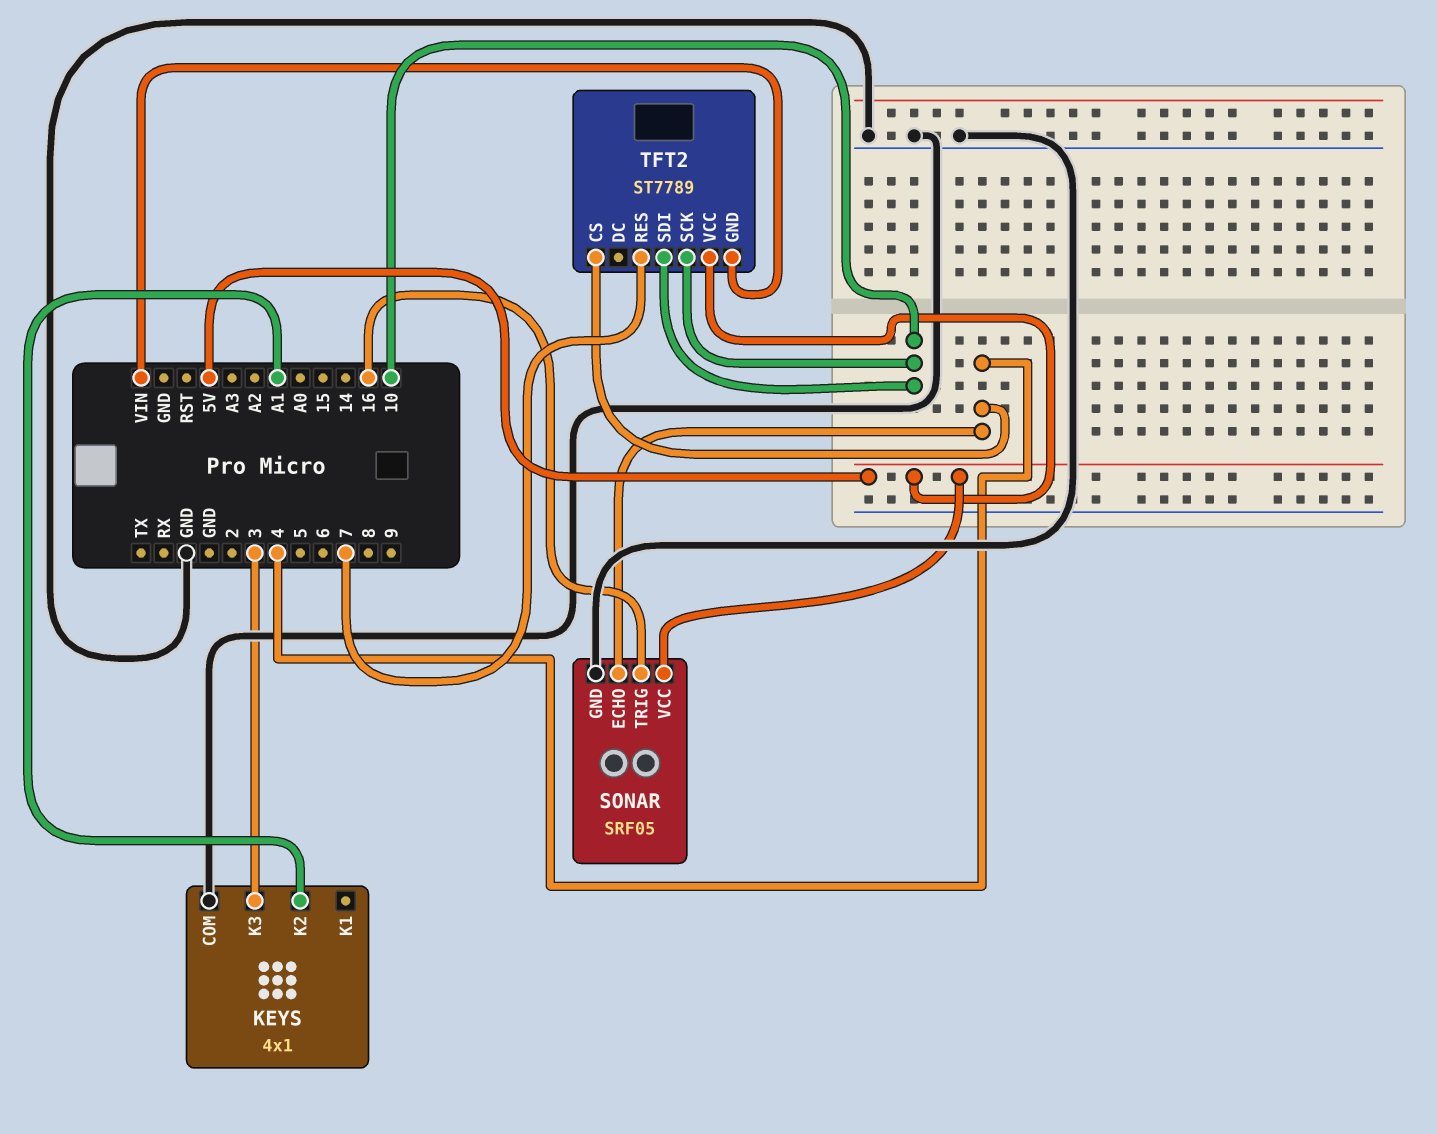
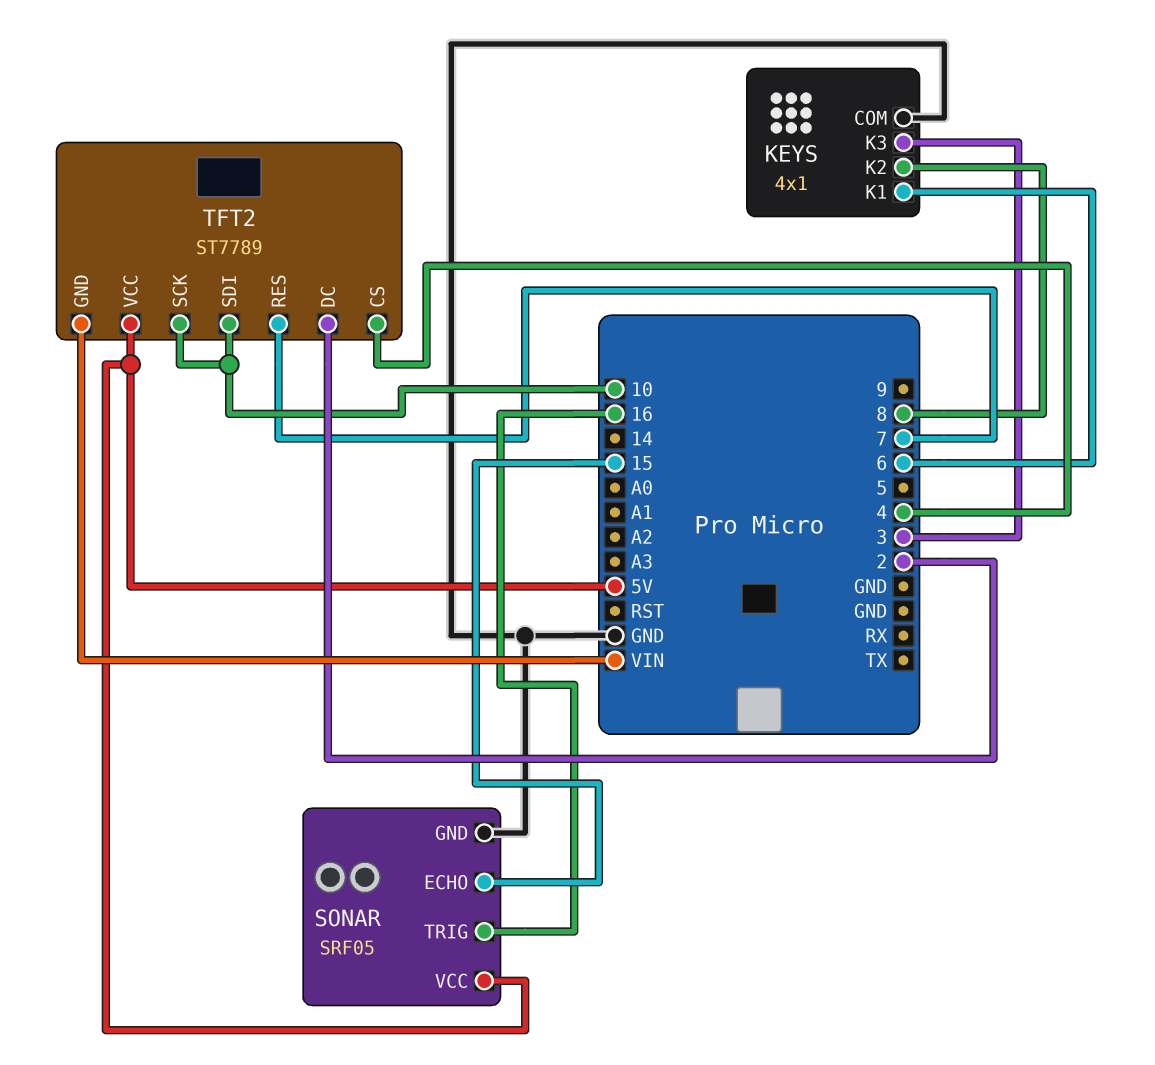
KEYS pin K1: none -> 6
KEYS pin K2: A1 -> 8
SONAR pin ECHO: 4 -> 15
TFT2 pin DC: none -> 2

